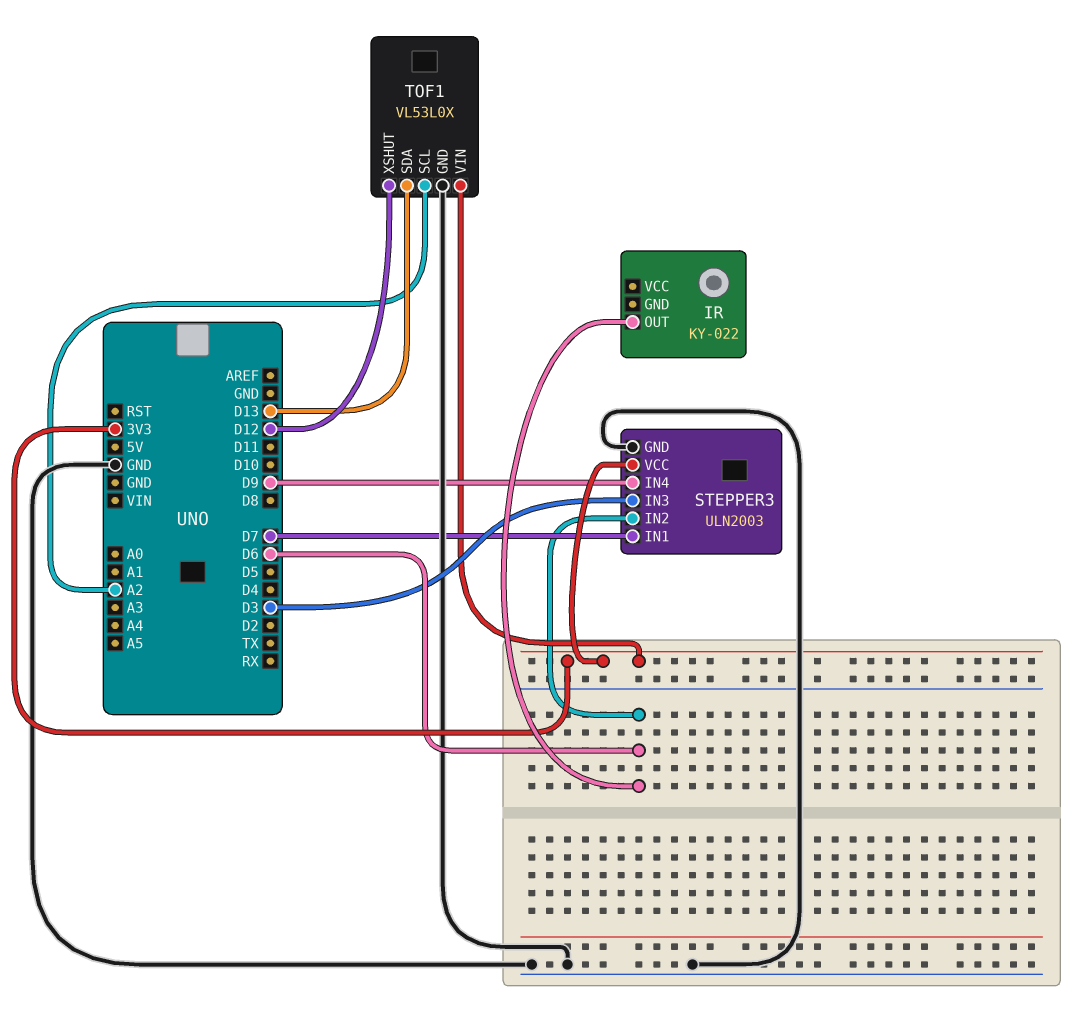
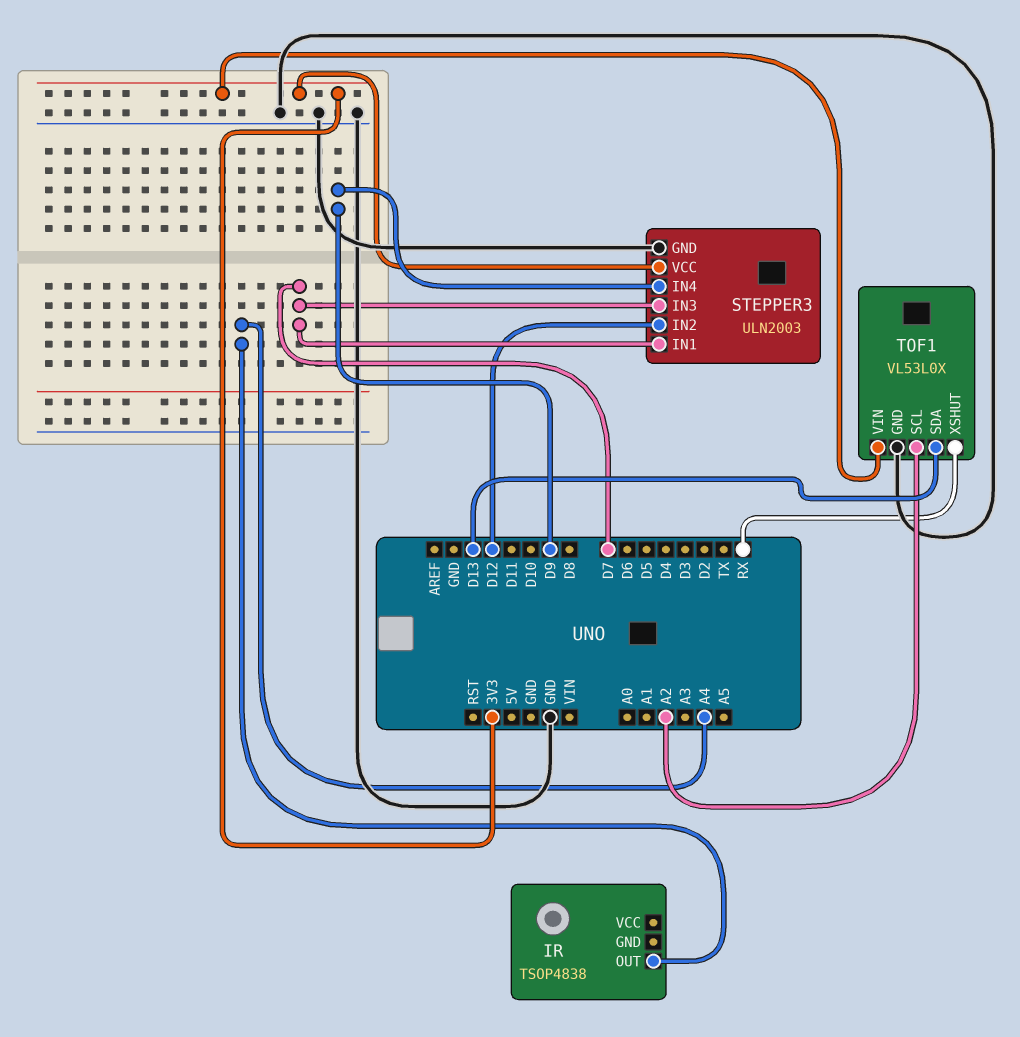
IR: KY-022 -> TSOP4838
IR pin OUT: D6 -> A4
STEPPER3 pin IN2: D6 -> D12
STEPPER3 pin IN3: D3 -> D7
TOF1 pin XSHUT: D12 -> RX

